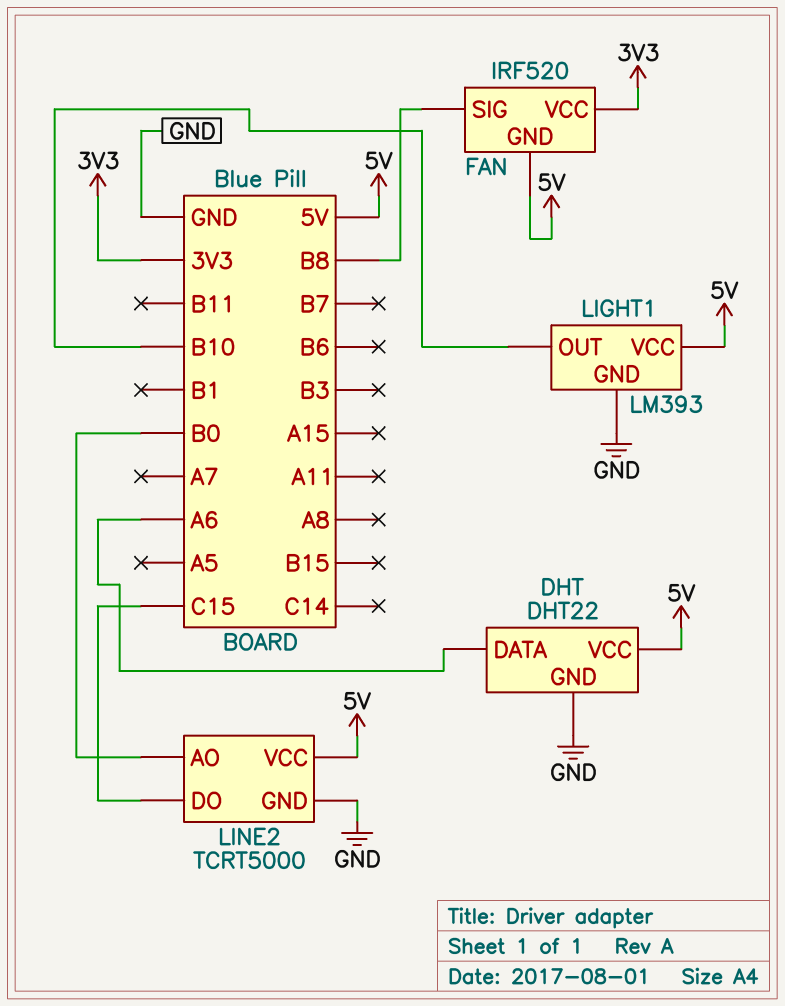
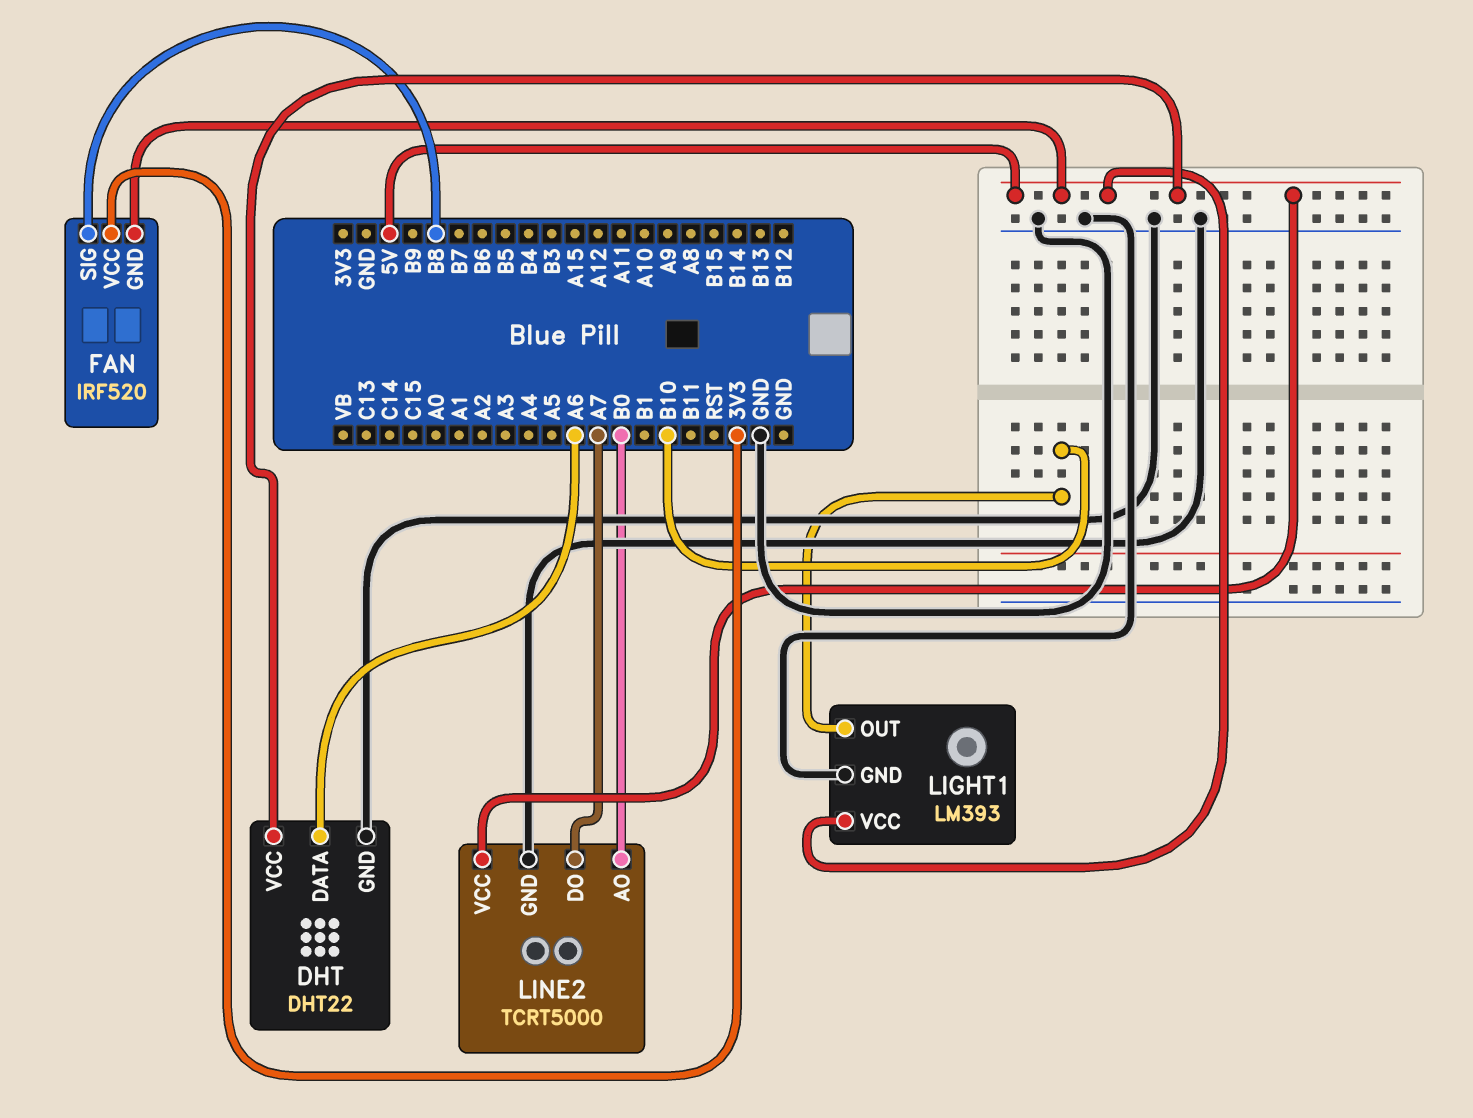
LINE2 pin DO: C15 -> A7

